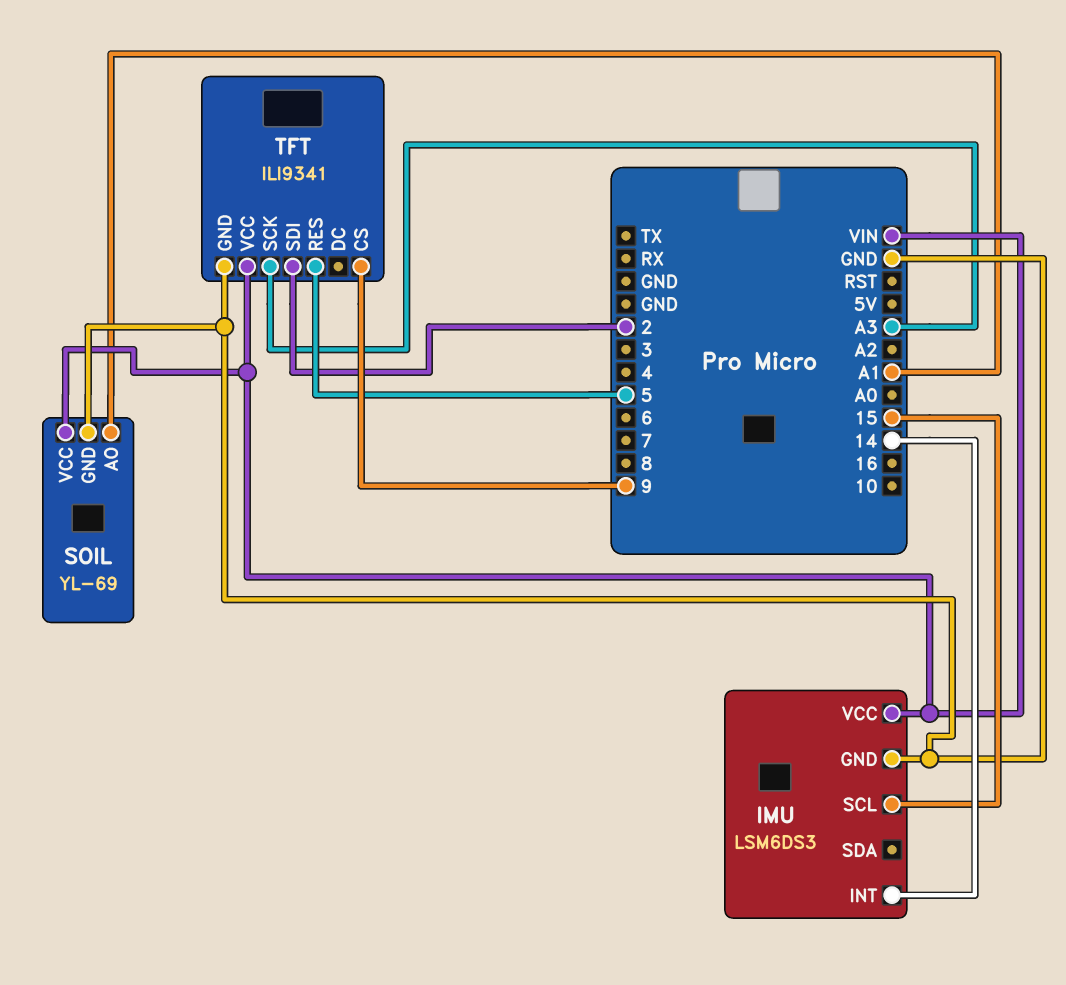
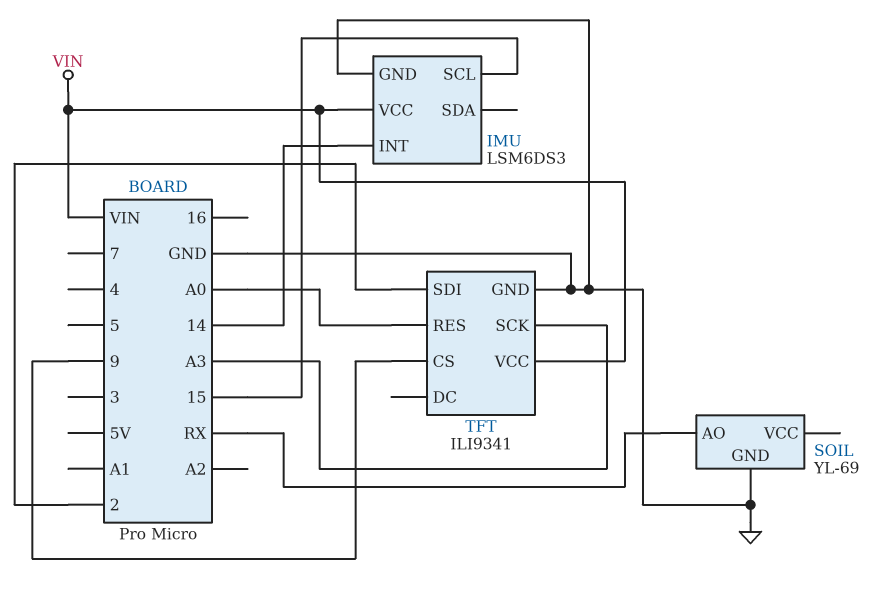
SOIL pin AO: A1 -> RX
SOIL pin VCC: VIN -> none
TFT pin RES: 5 -> A0

